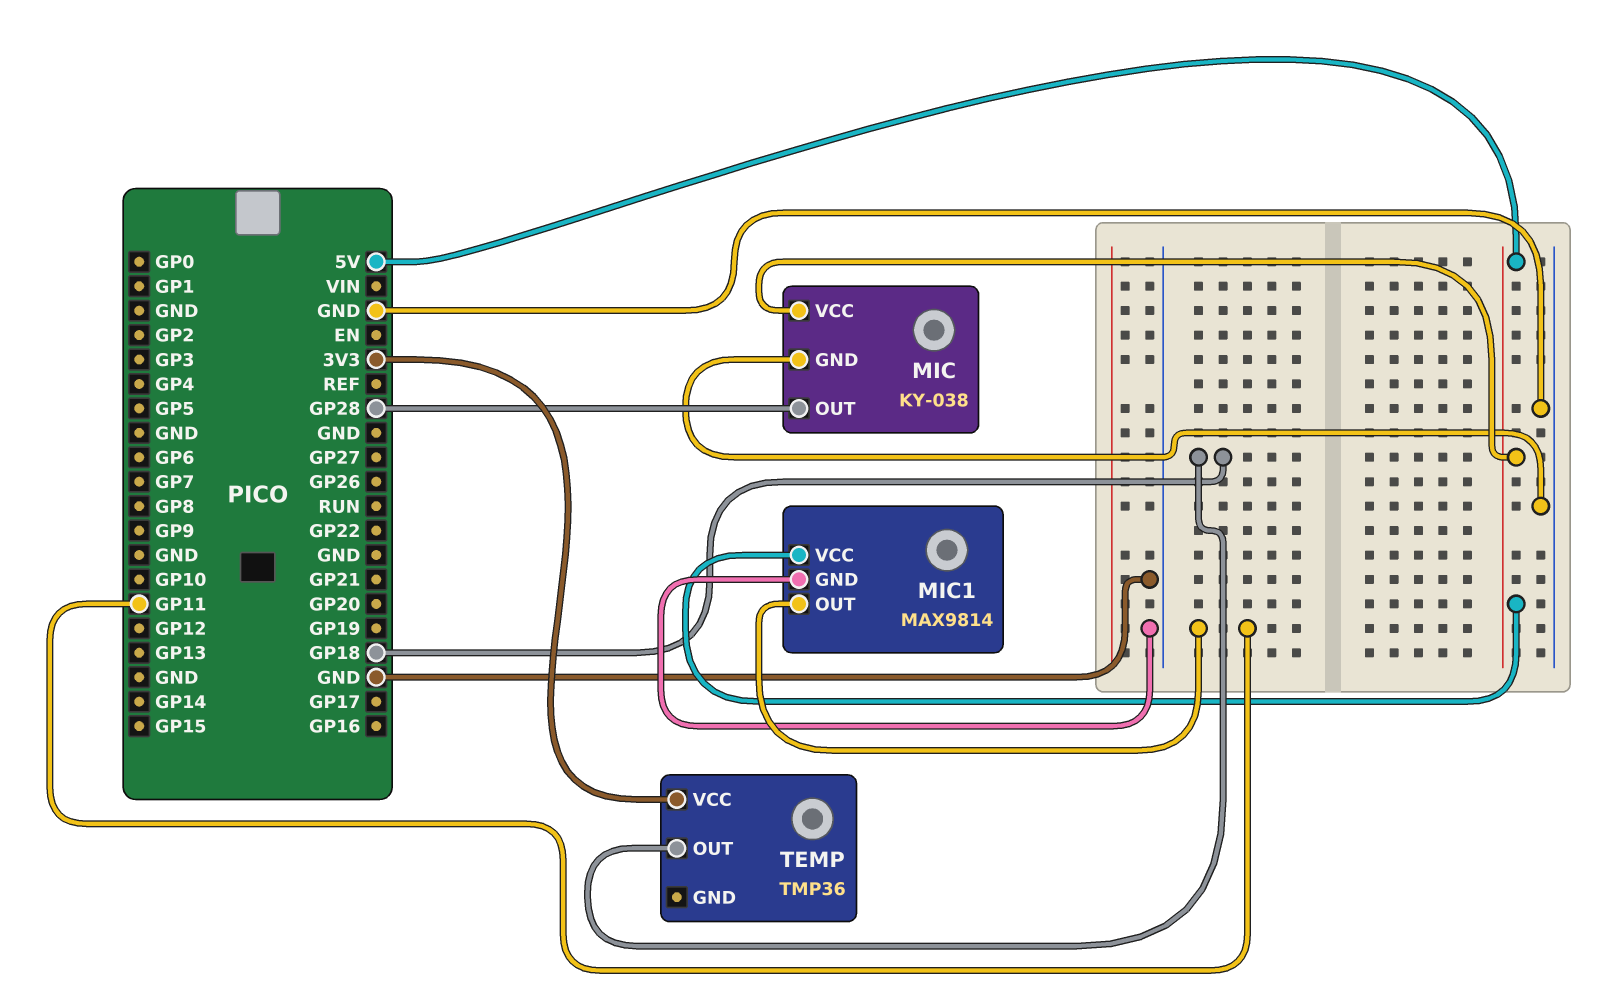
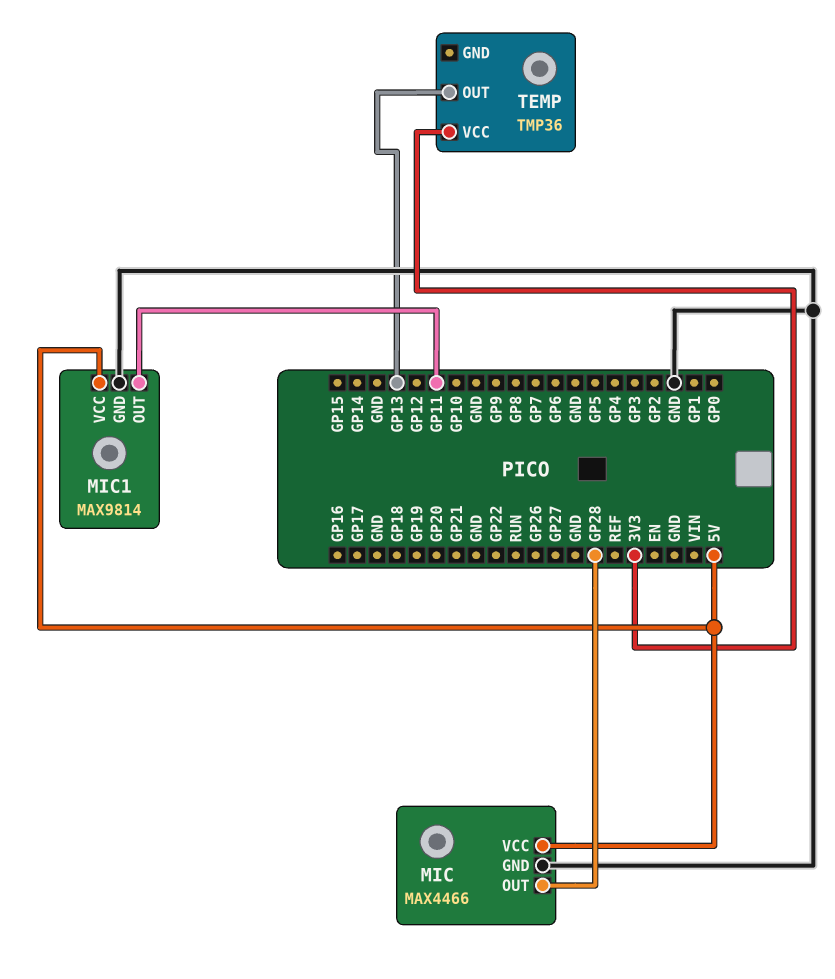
MIC: KY-038 -> MAX4466
TEMP pin OUT: GP18 -> GP13

